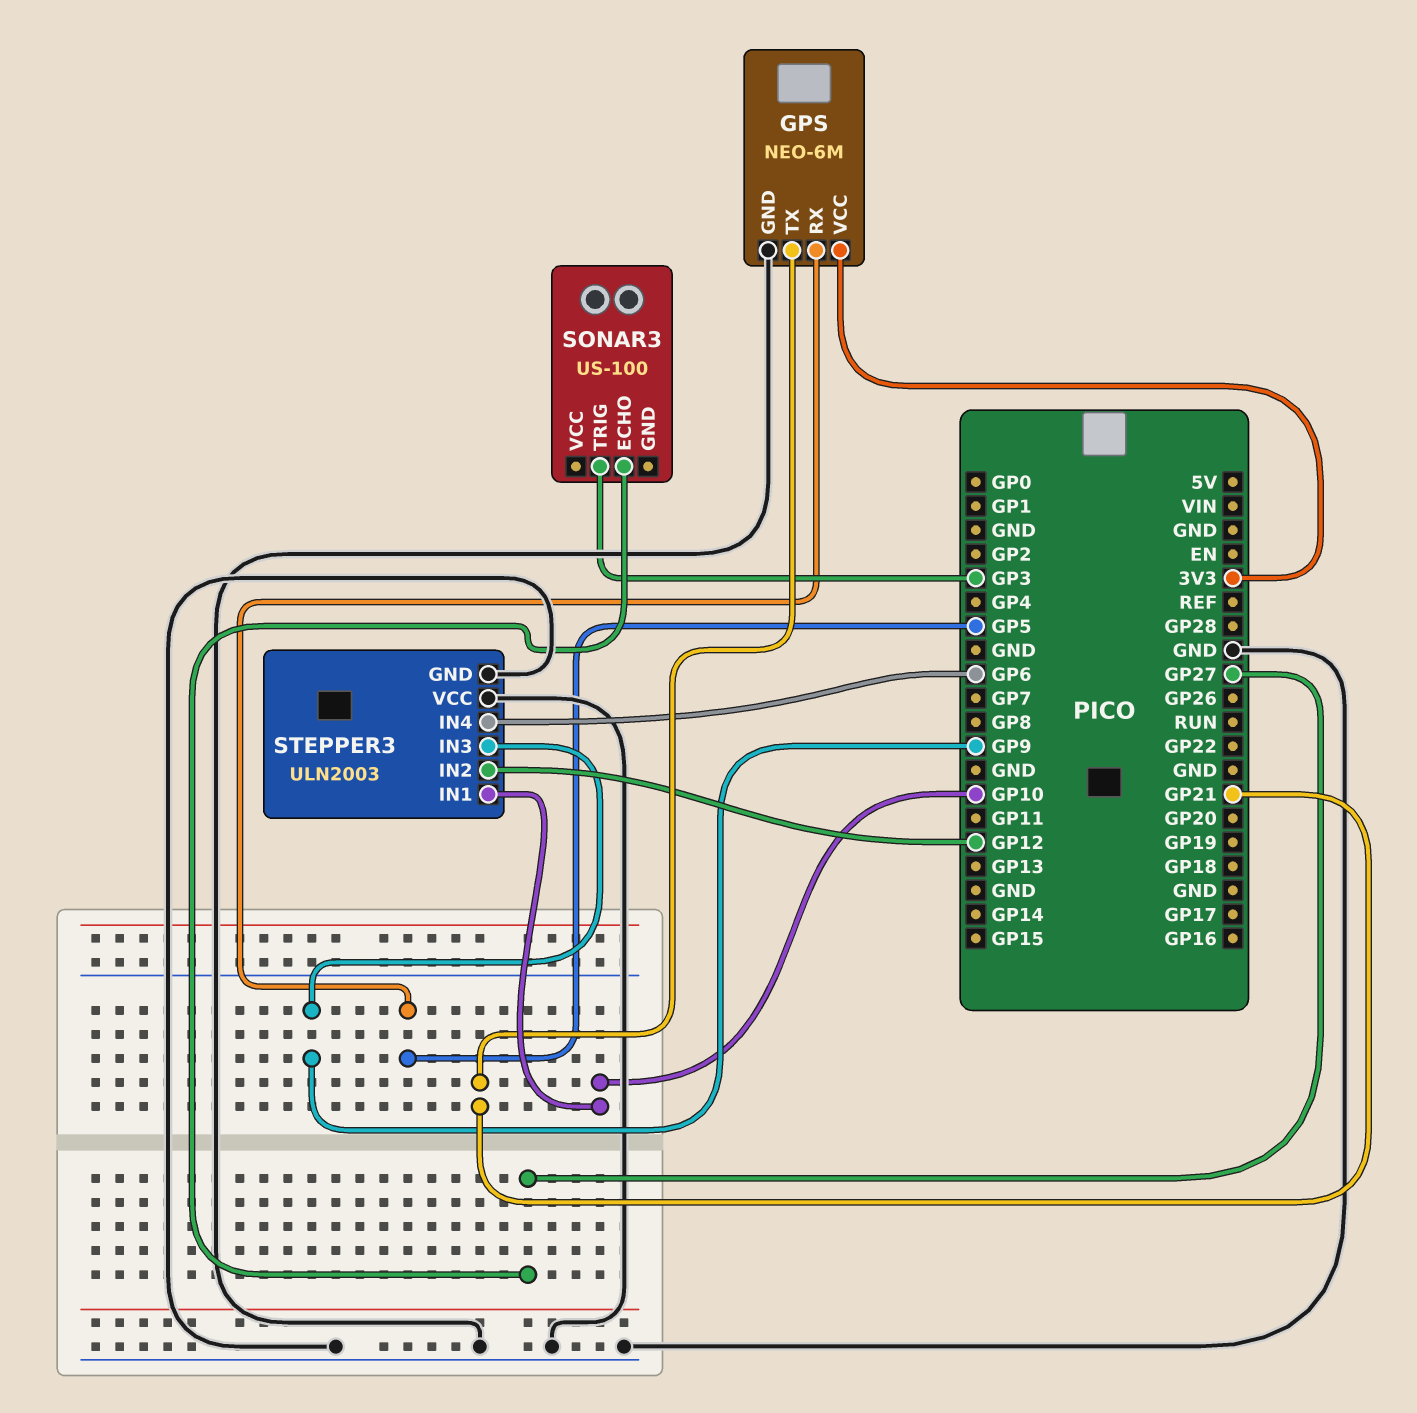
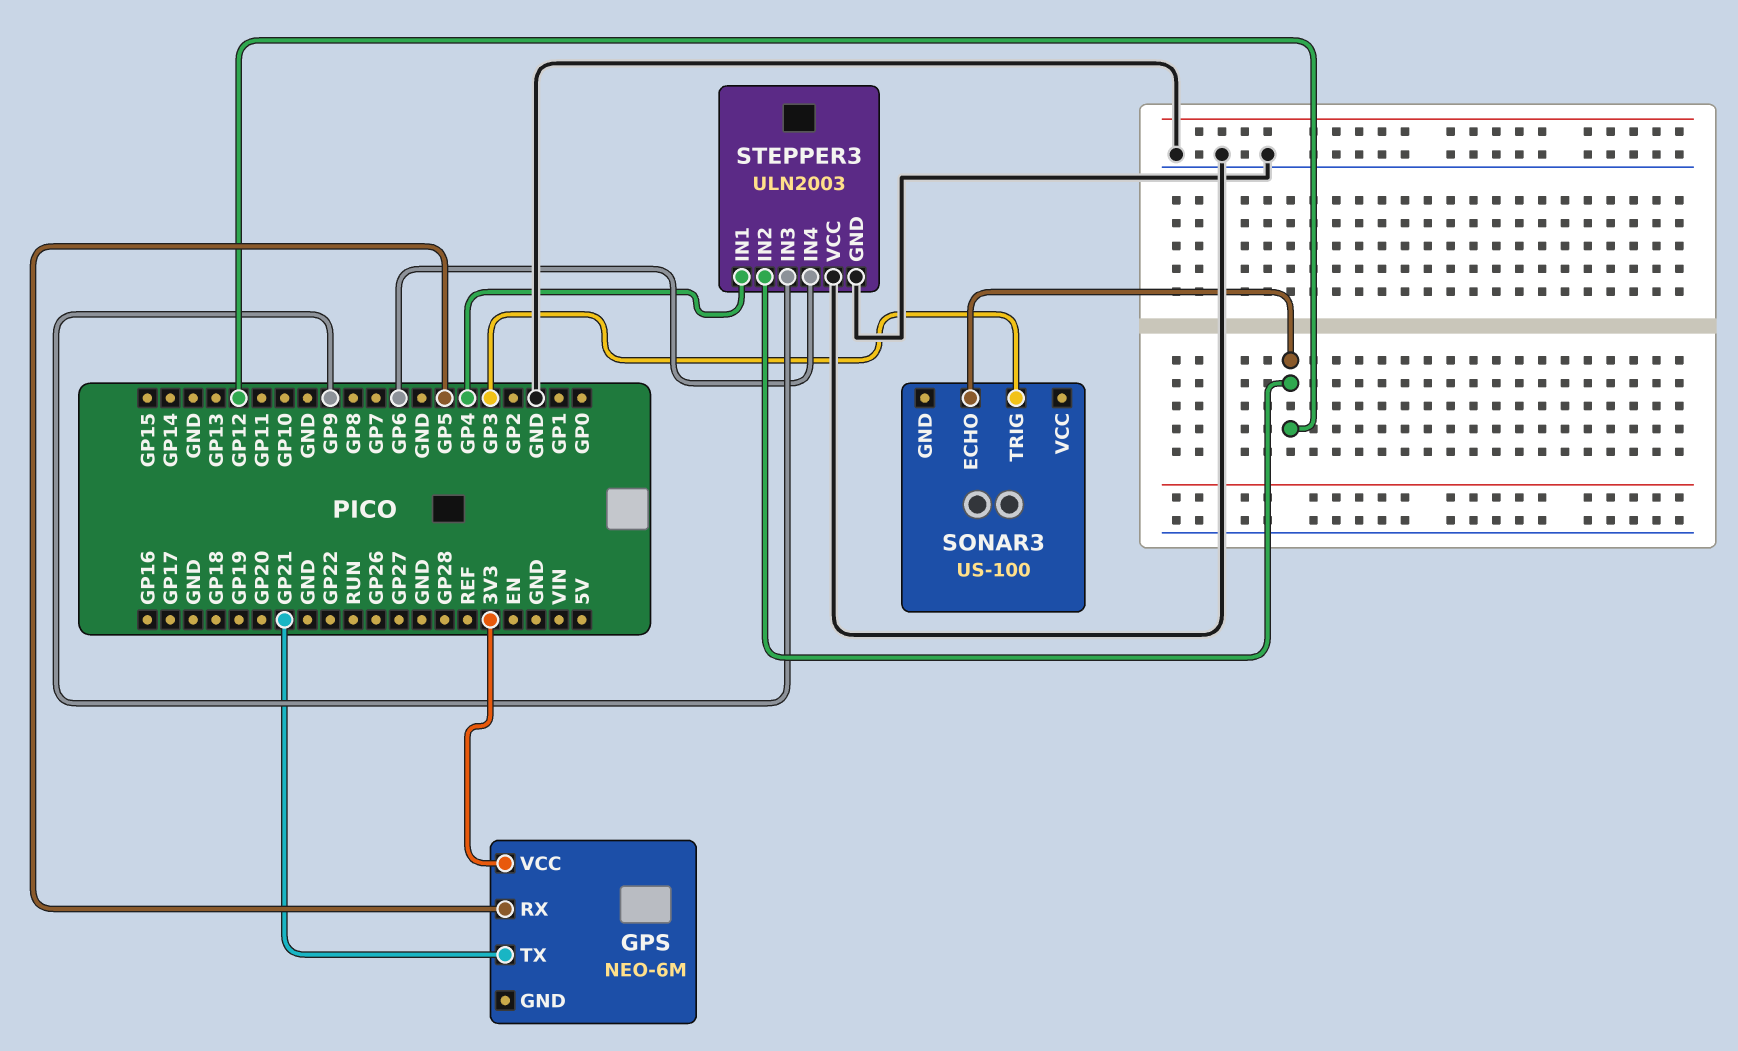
GPS pin GND: GND -> none
SONAR3 pin ECHO: GP27 -> GP12
STEPPER3 pin IN1: GP10 -> GP4

